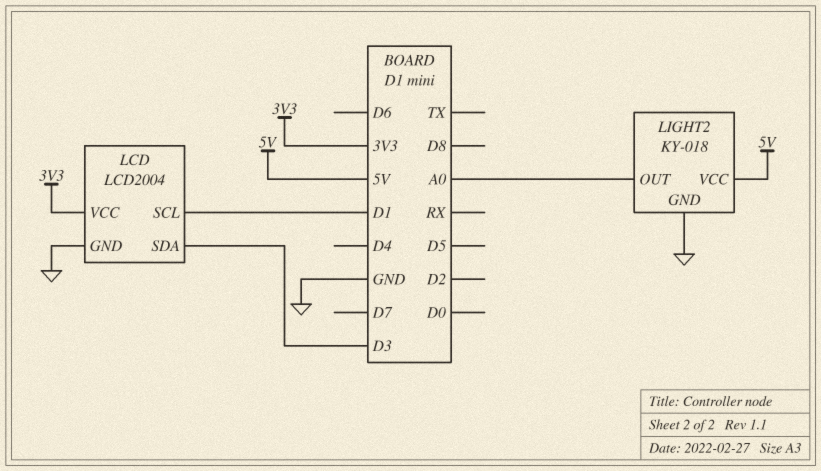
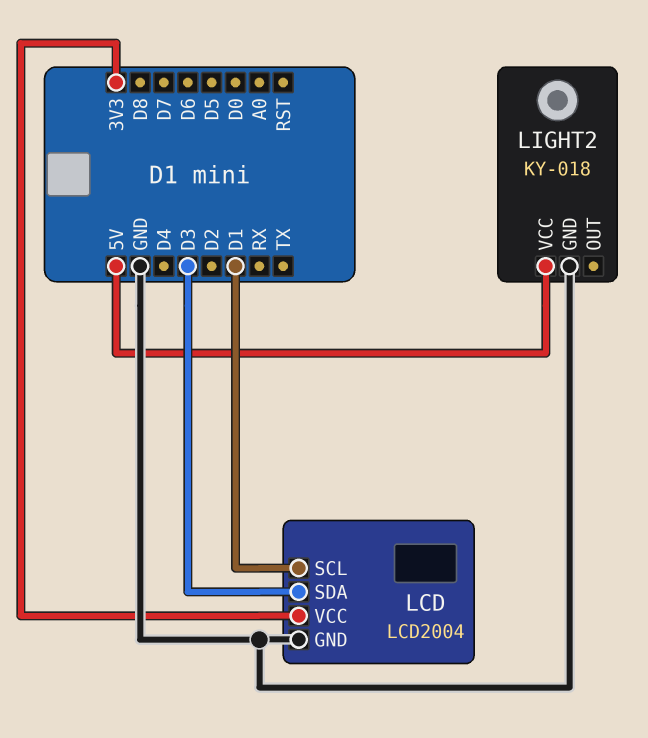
LIGHT2 pin OUT: A0 -> none

